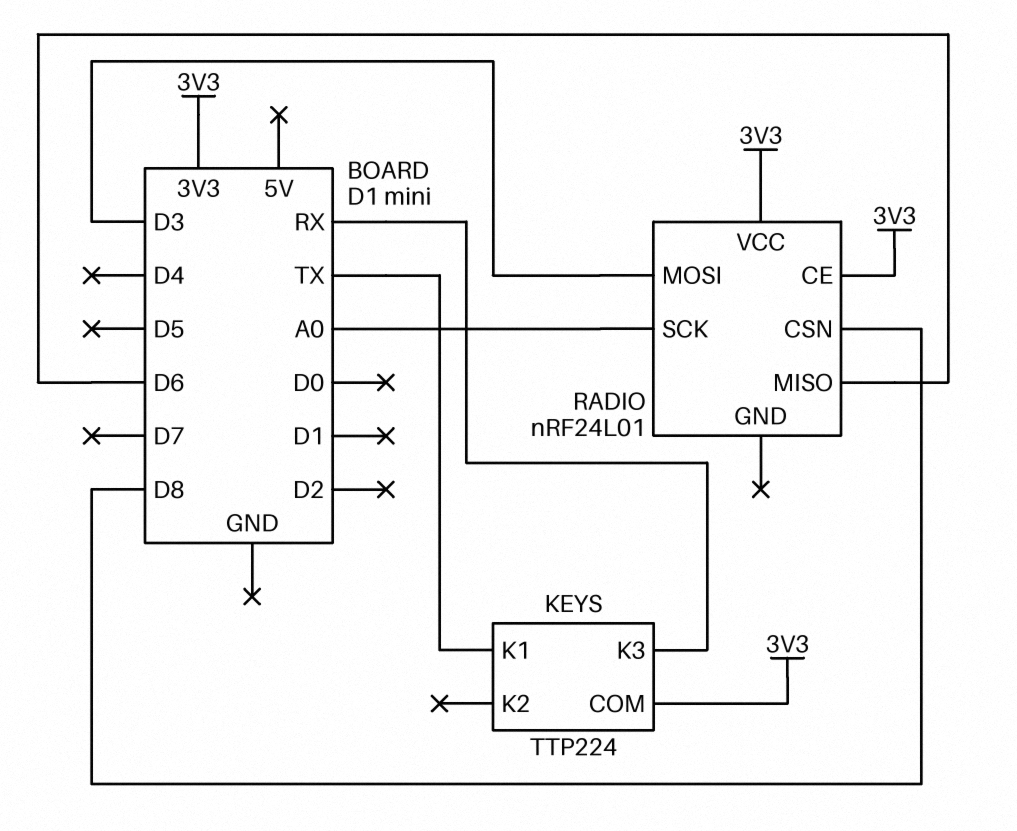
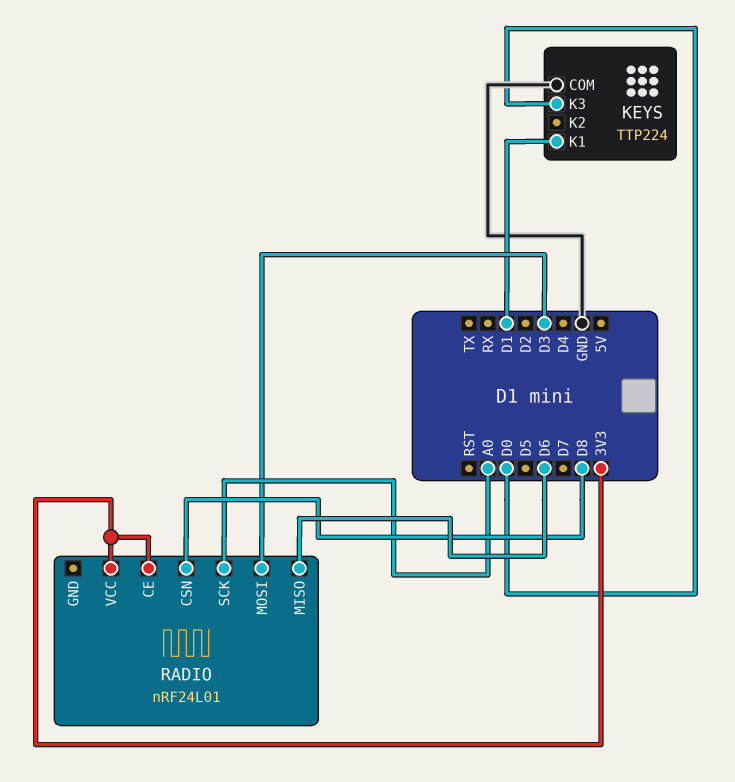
KEYS pin COM: 3V3 -> GND
KEYS pin K1: TX -> D1
KEYS pin K3: RX -> D0

